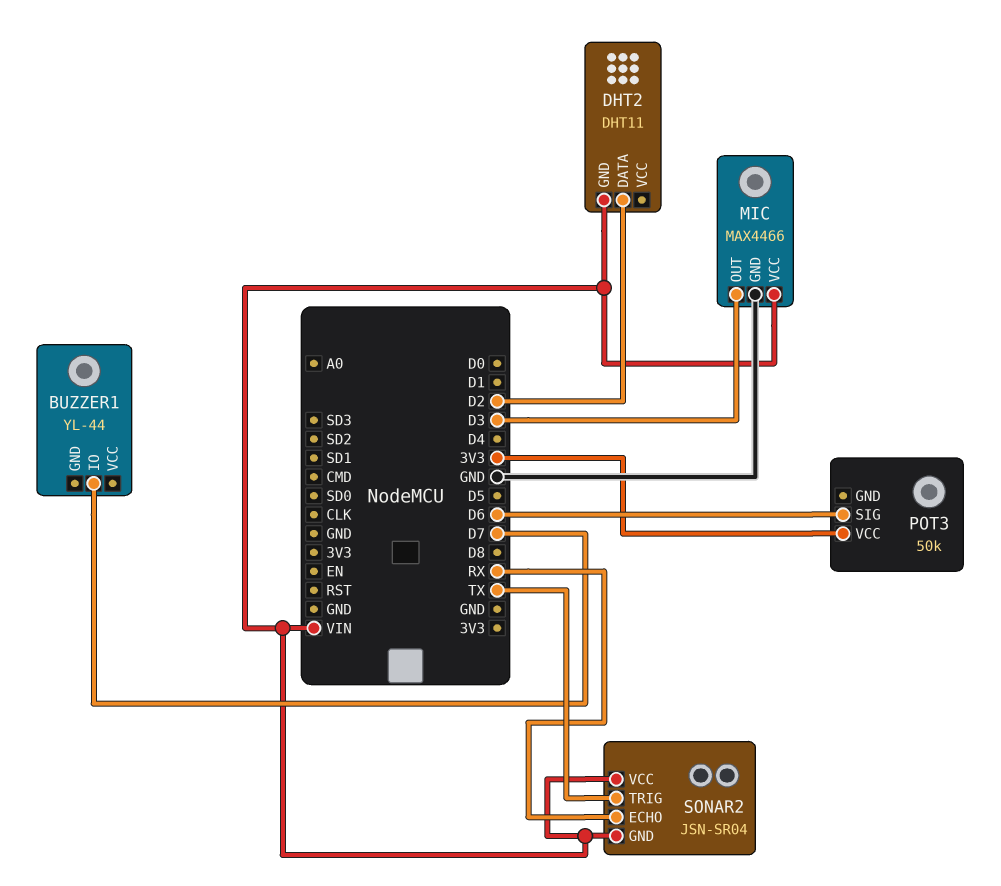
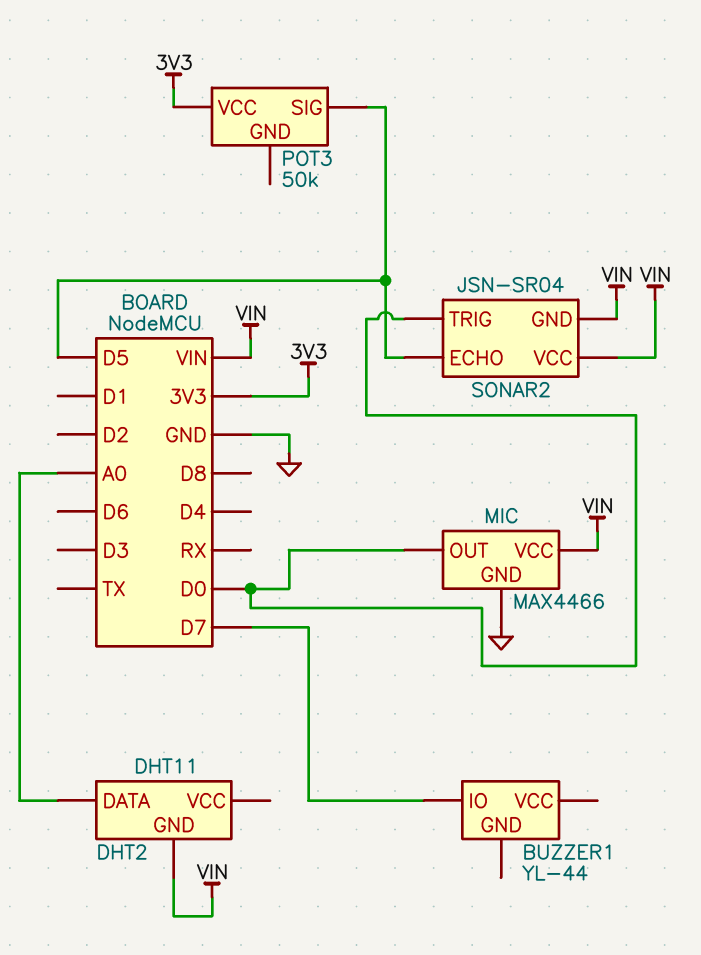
DHT2 pin DATA: D2 -> A0
MIC pin OUT: D3 -> D0
POT3 pin SIG: D6 -> D5
SONAR2 pin ECHO: RX -> D5
SONAR2 pin TRIG: TX -> D0

